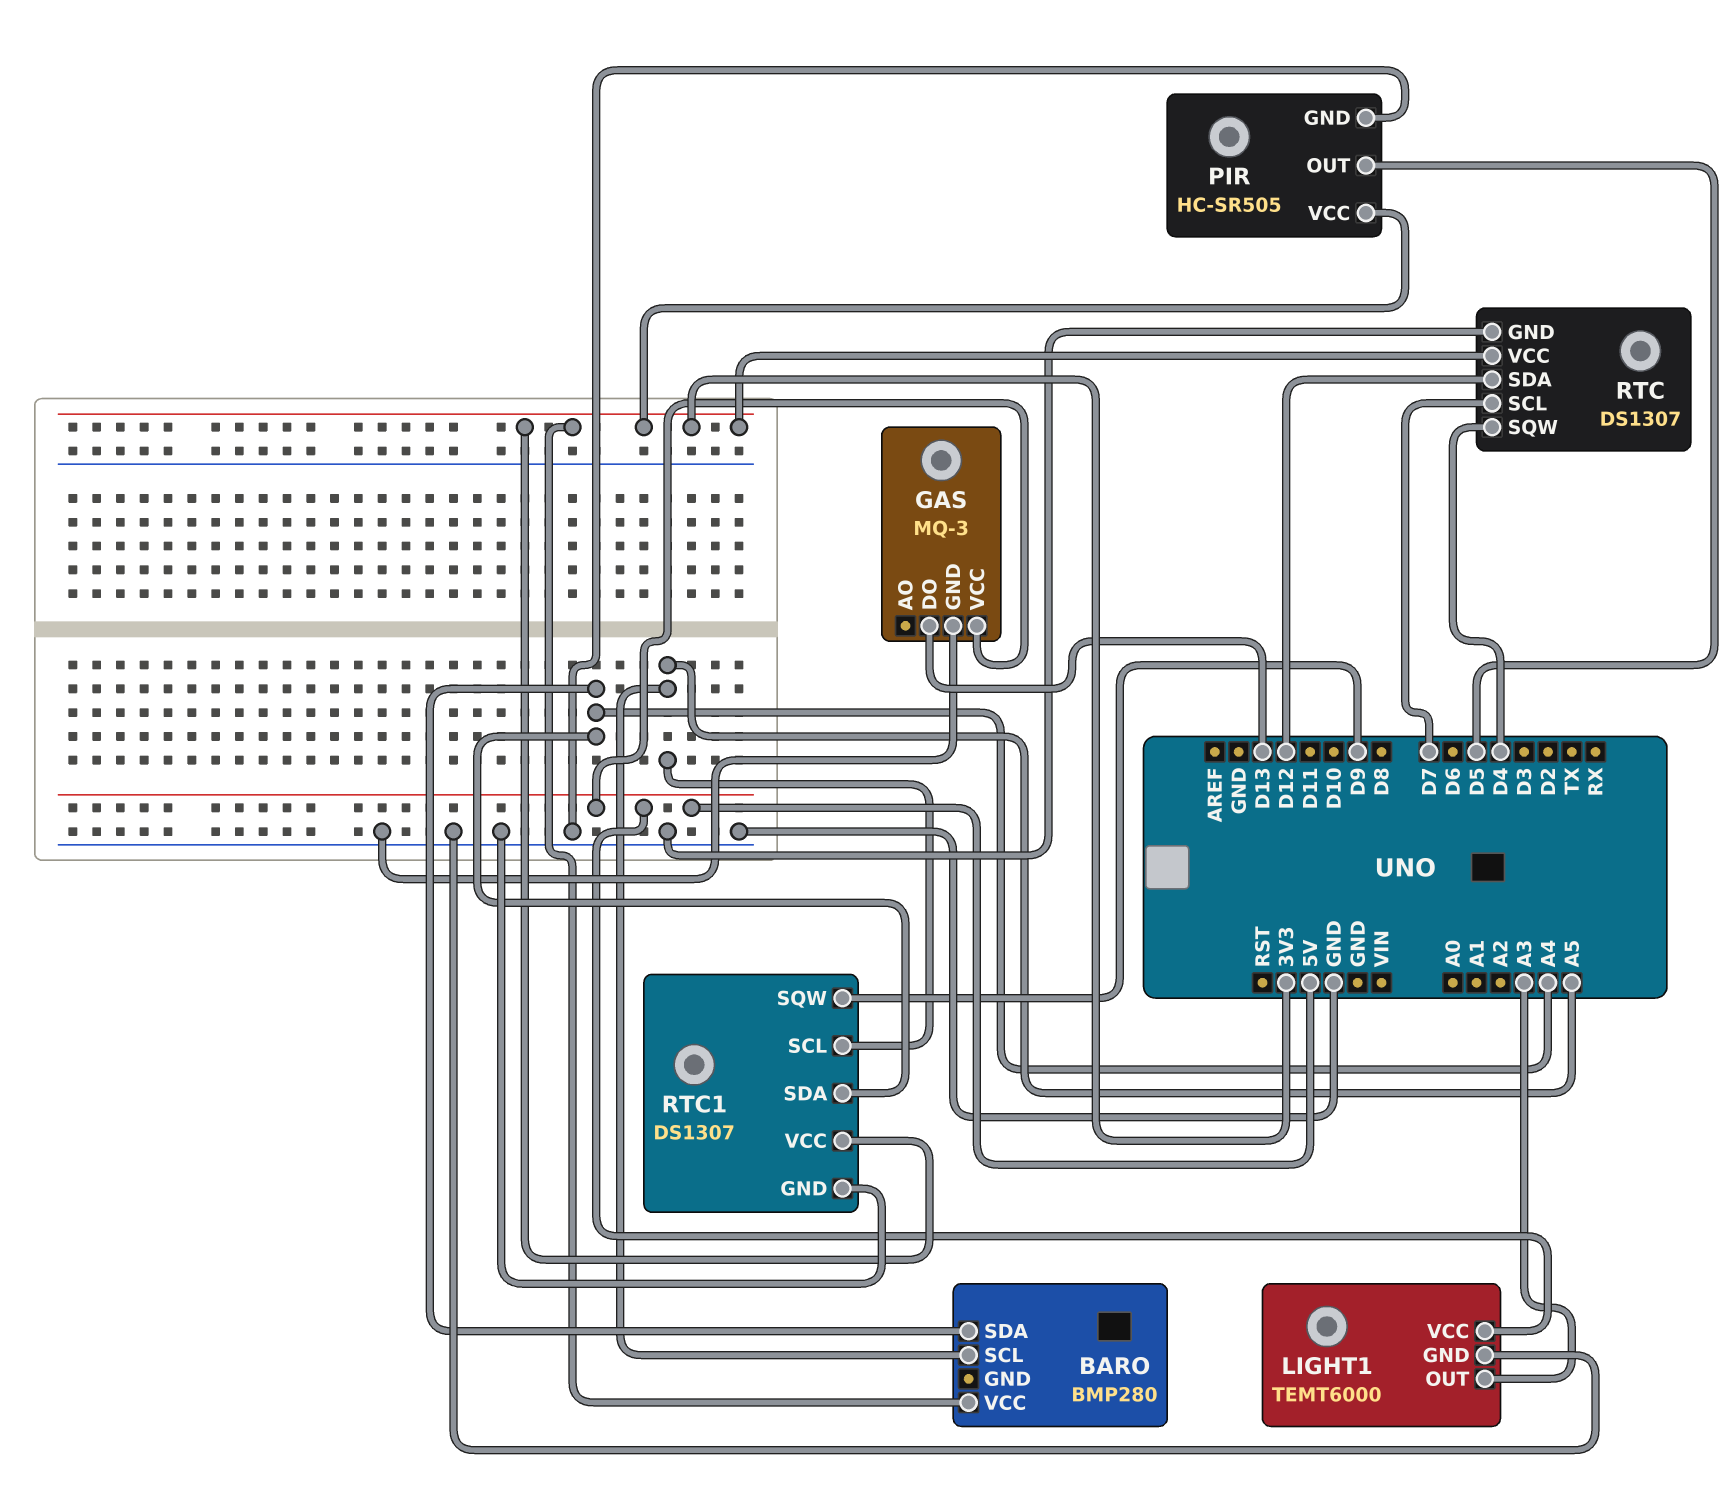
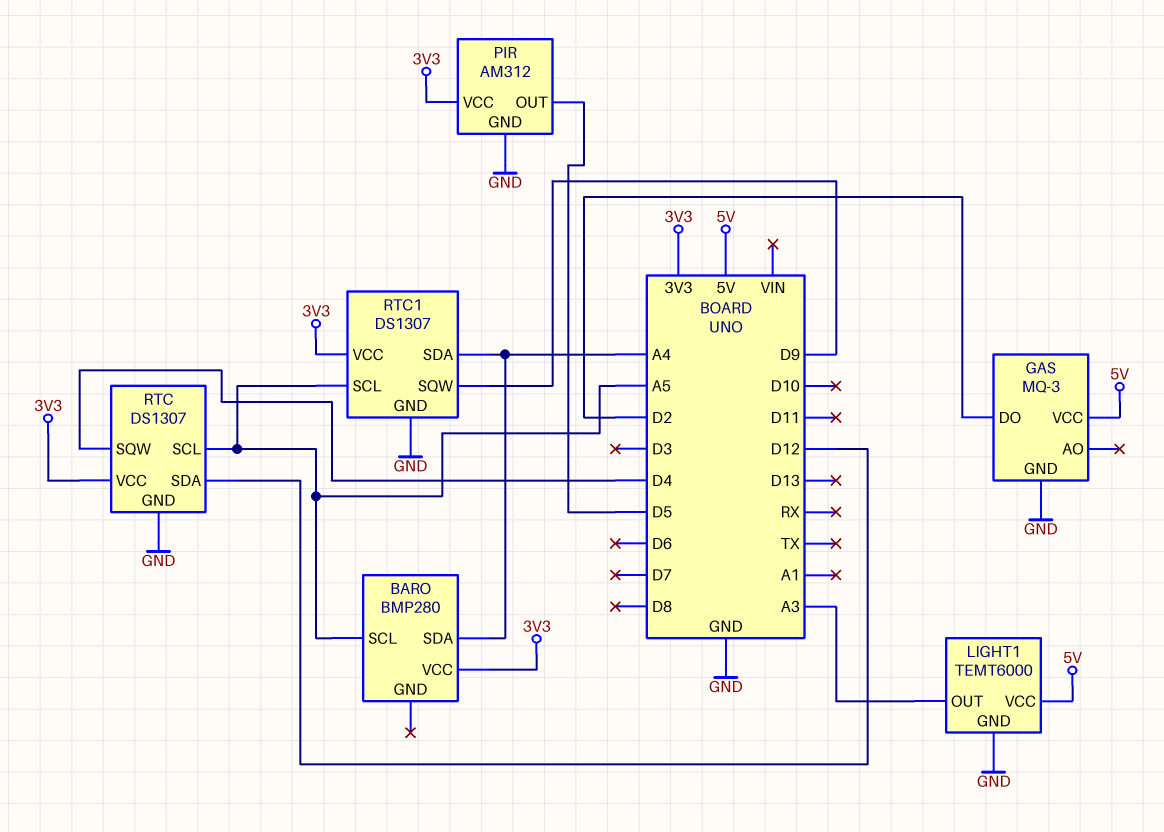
GAS pin DO: D13 -> D2
PIR: HC-SR505 -> AM312
RTC pin SCL: D7 -> A5

